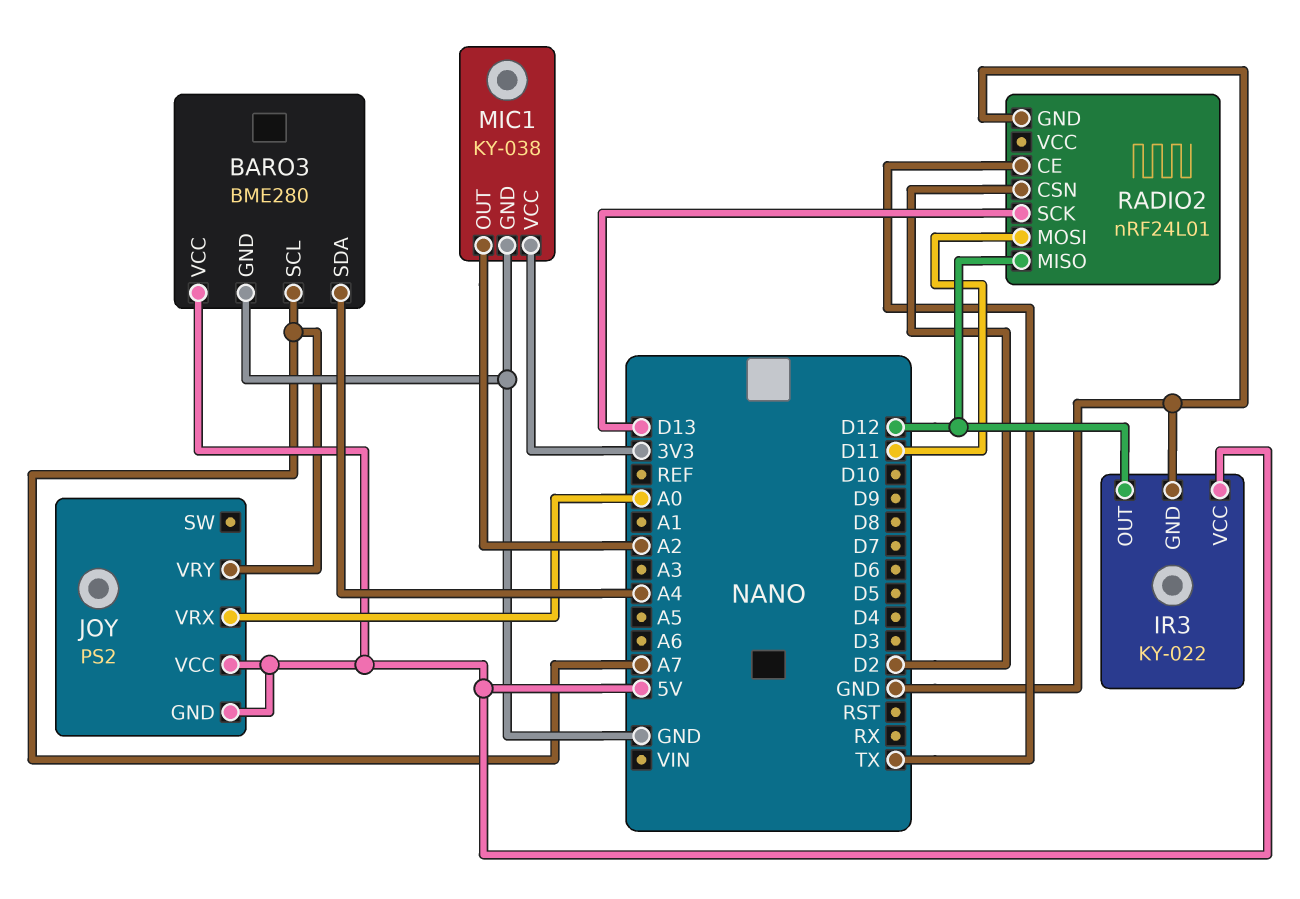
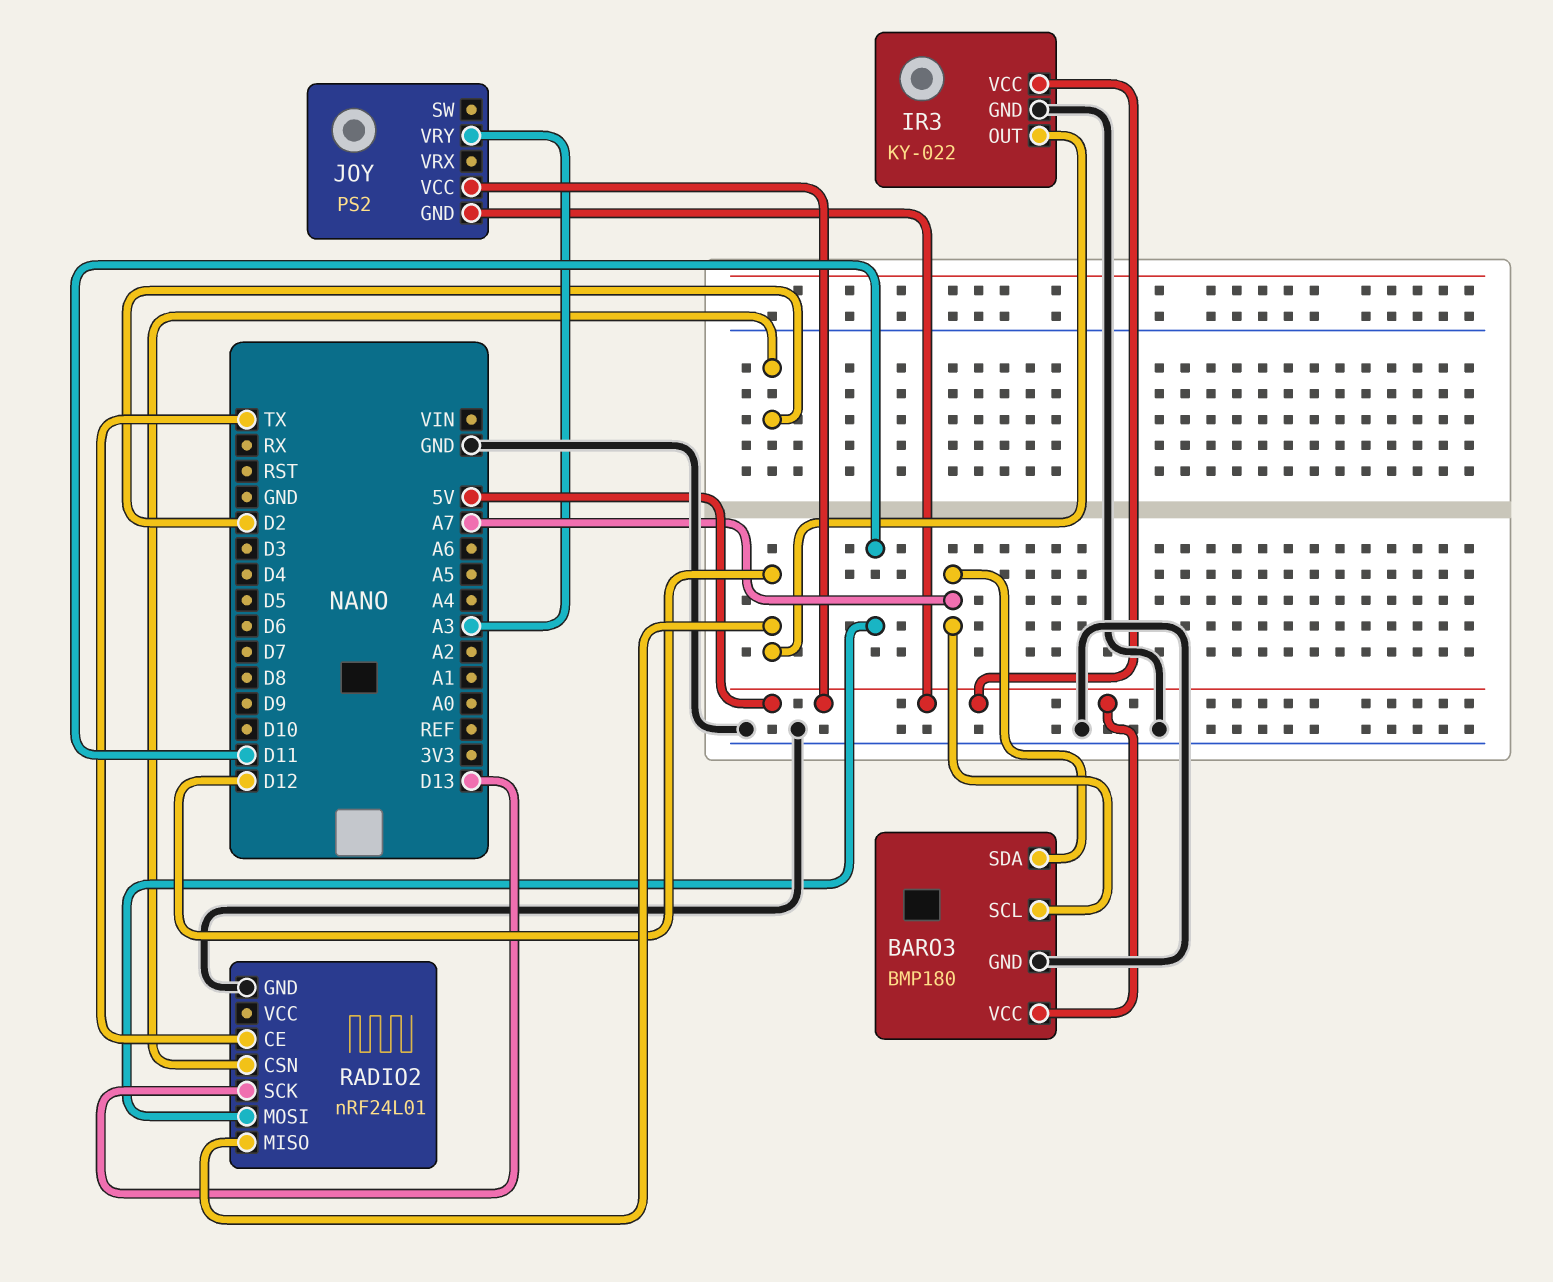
BARO3: BME280 -> BMP180
BARO3 pin SDA: A4 -> A7
JOY pin VRX: A0 -> none
JOY pin VRY: A7 -> A3
MIC1: KY-038 -> none
MIC1 pin GND: GND -> none
MIC1 pin OUT: A2 -> none
MIC1 pin VCC: 3V3 -> none

